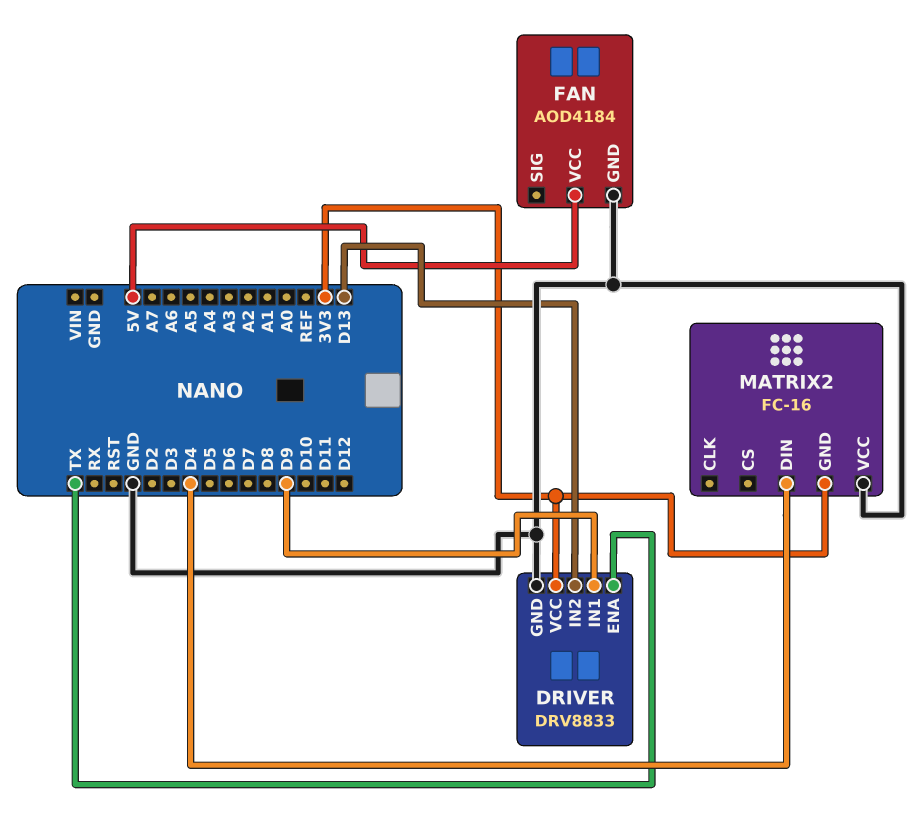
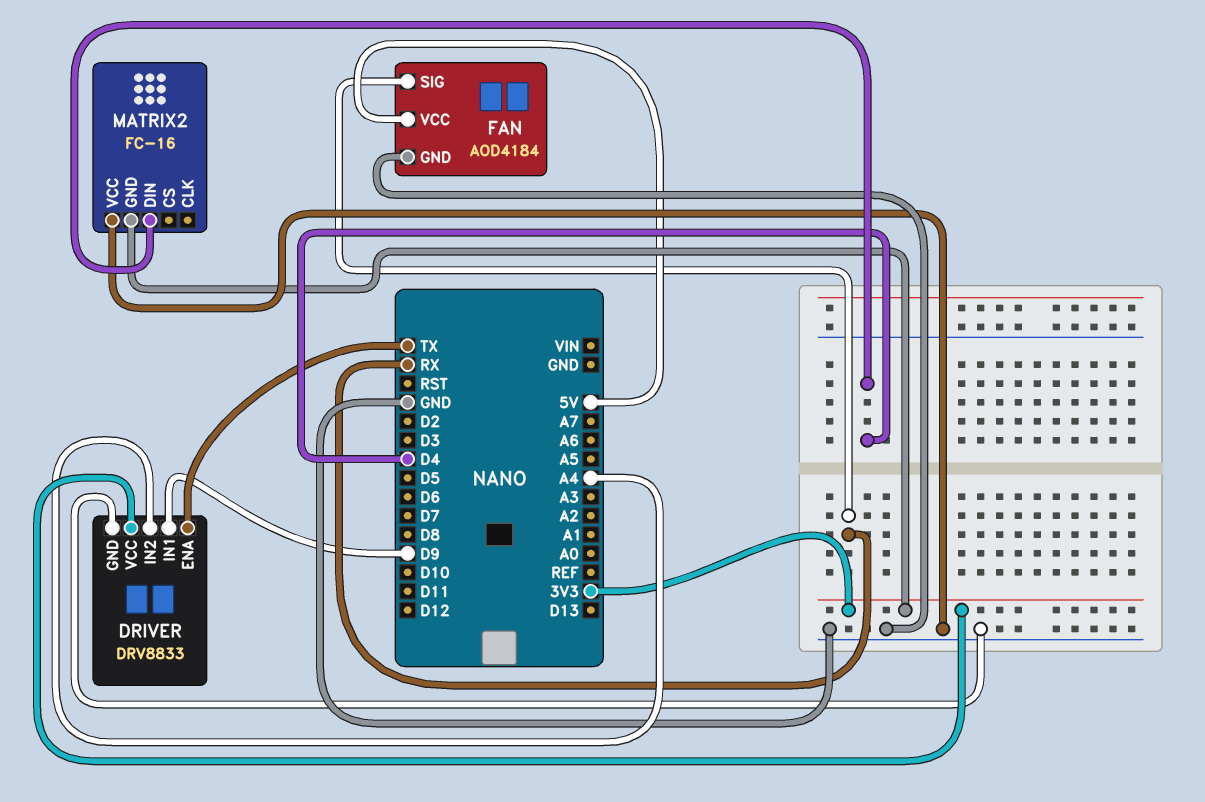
DRIVER pin IN2: D13 -> A4
FAN pin SIG: none -> RX

